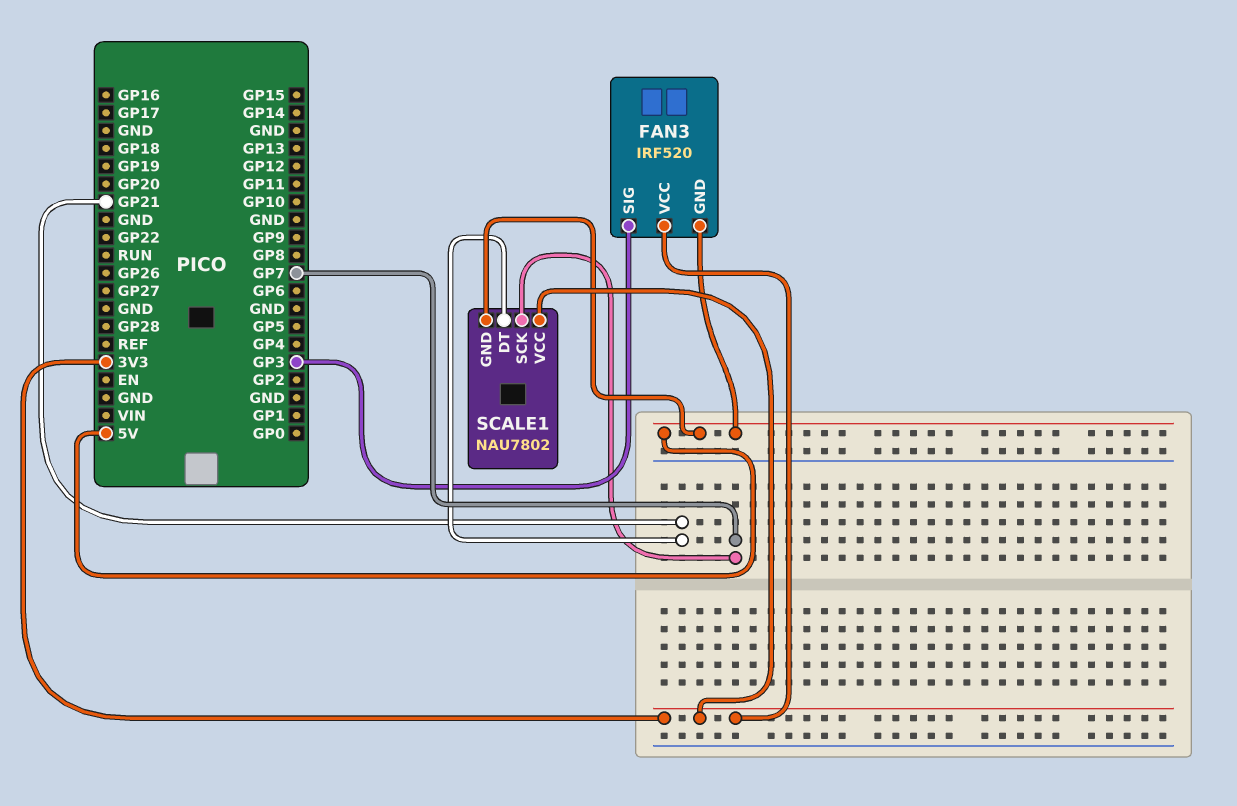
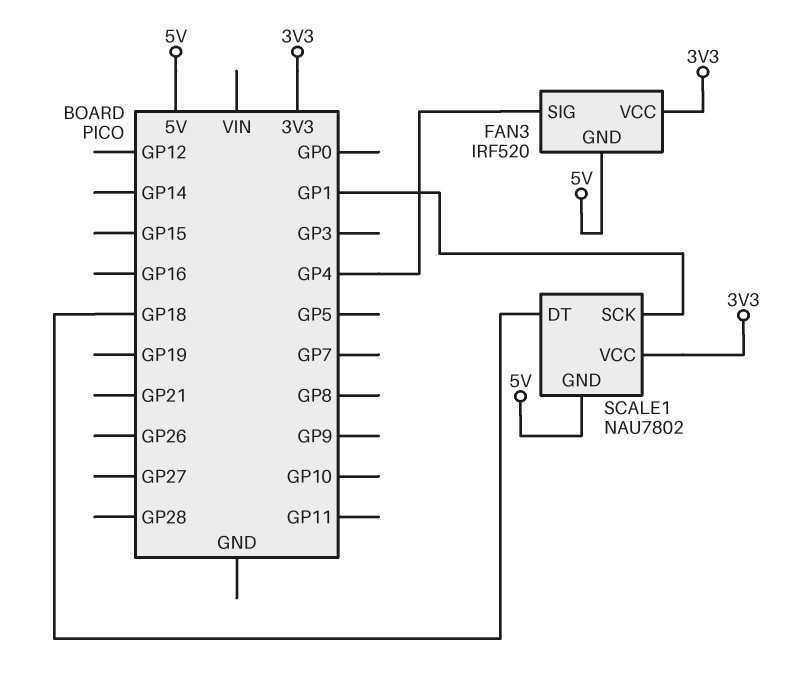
FAN3 pin SIG: GP3 -> GP4
SCALE1 pin DT: GP21 -> GP18
SCALE1 pin SCK: GP7 -> GP1

